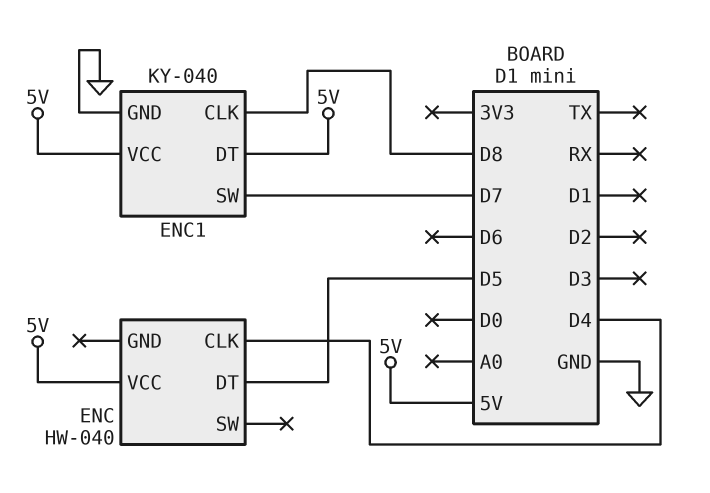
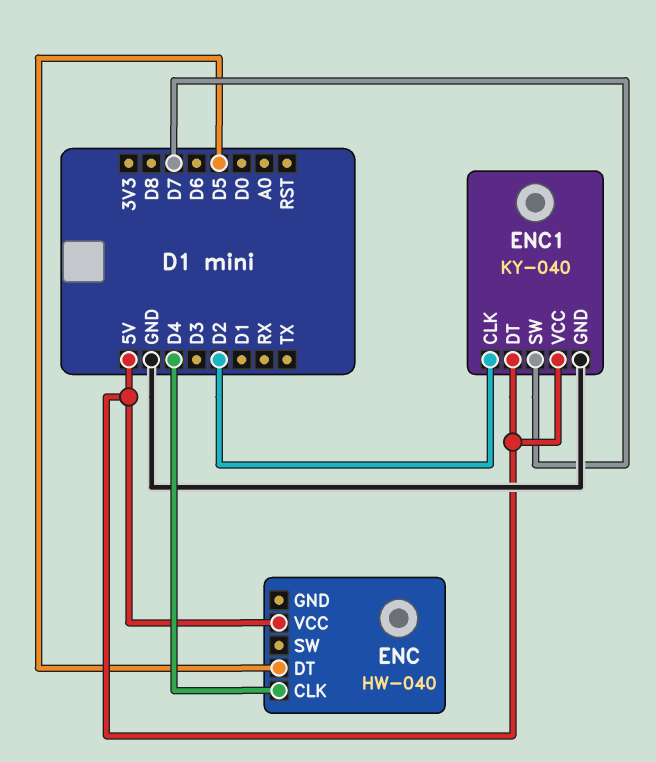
ENC1 pin CLK: D8 -> D2

